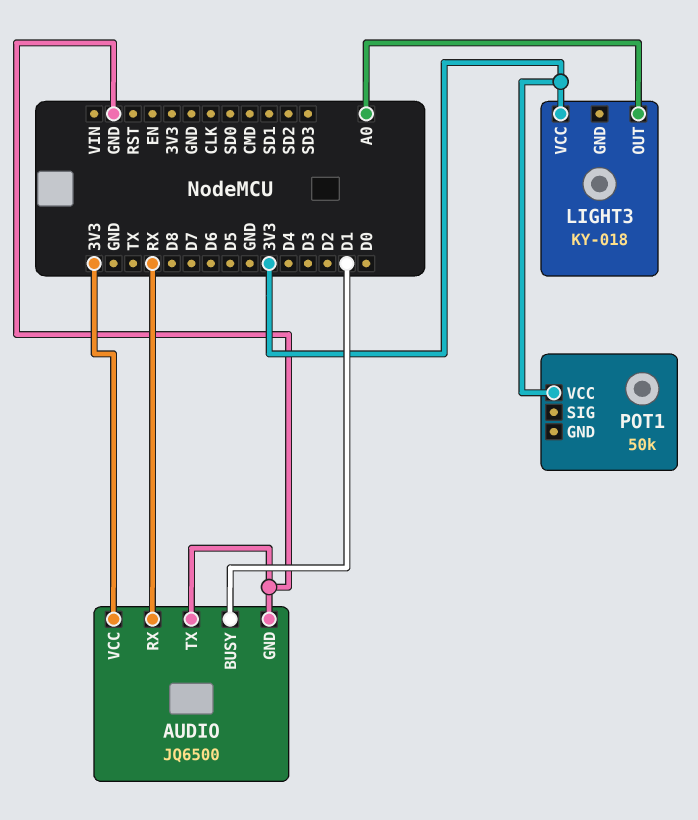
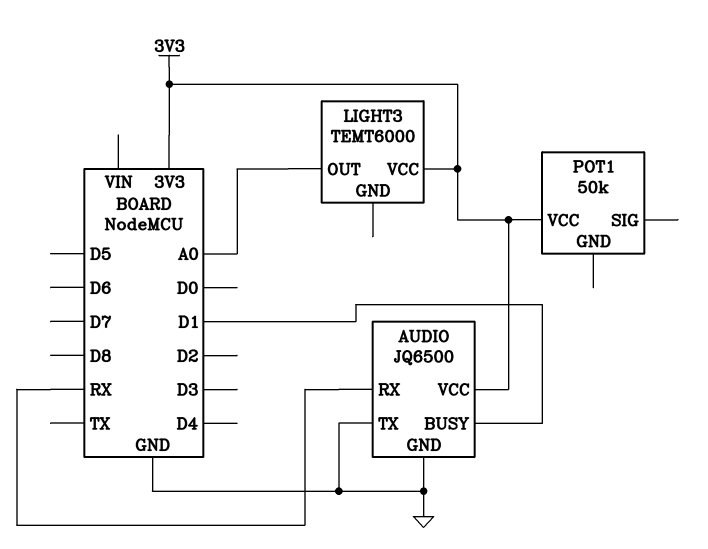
LIGHT3: KY-018 -> TEMT6000

